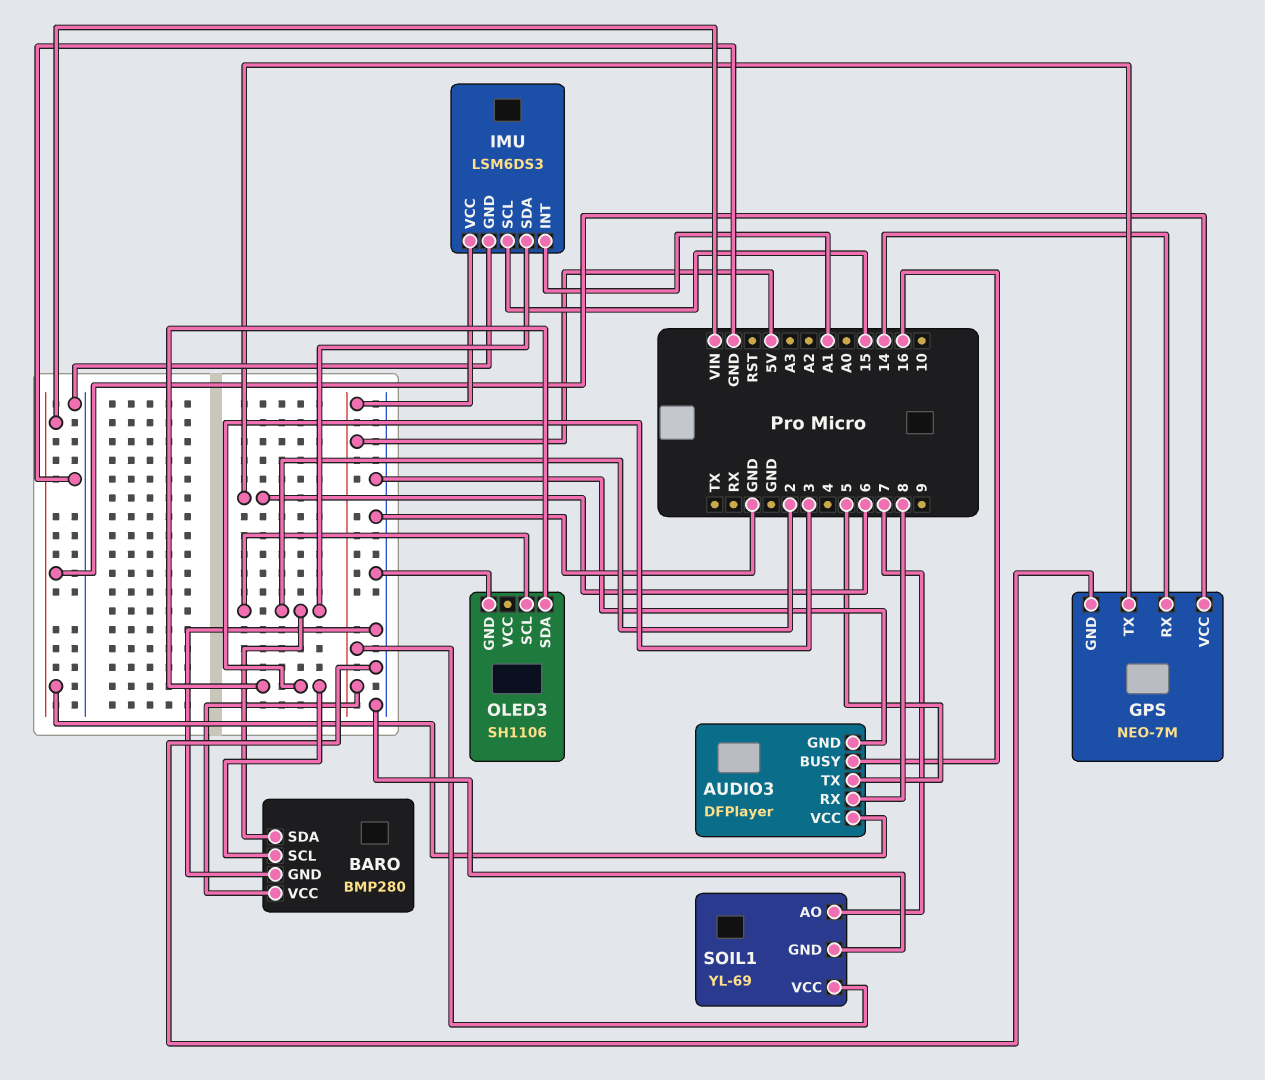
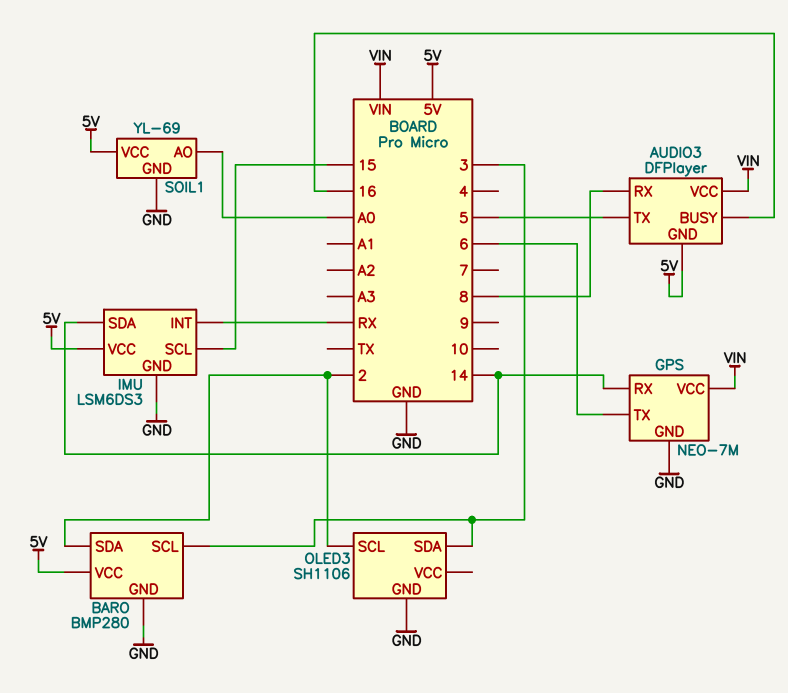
AUDIO3 pin GND: GND -> 5V
IMU pin INT: A1 -> RX
IMU pin SDA: 2 -> 14
SOIL1 pin AO: 7 -> A0

